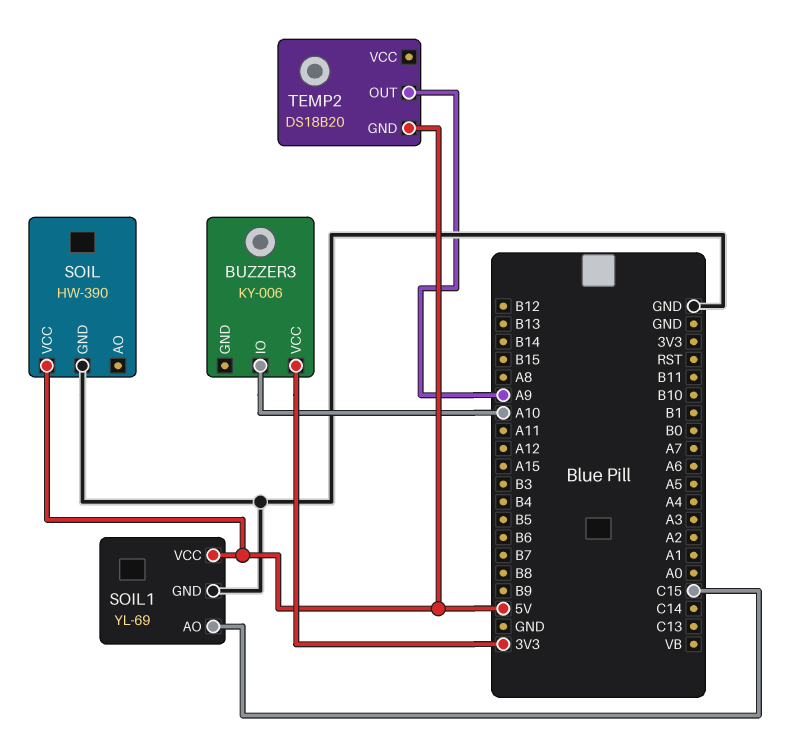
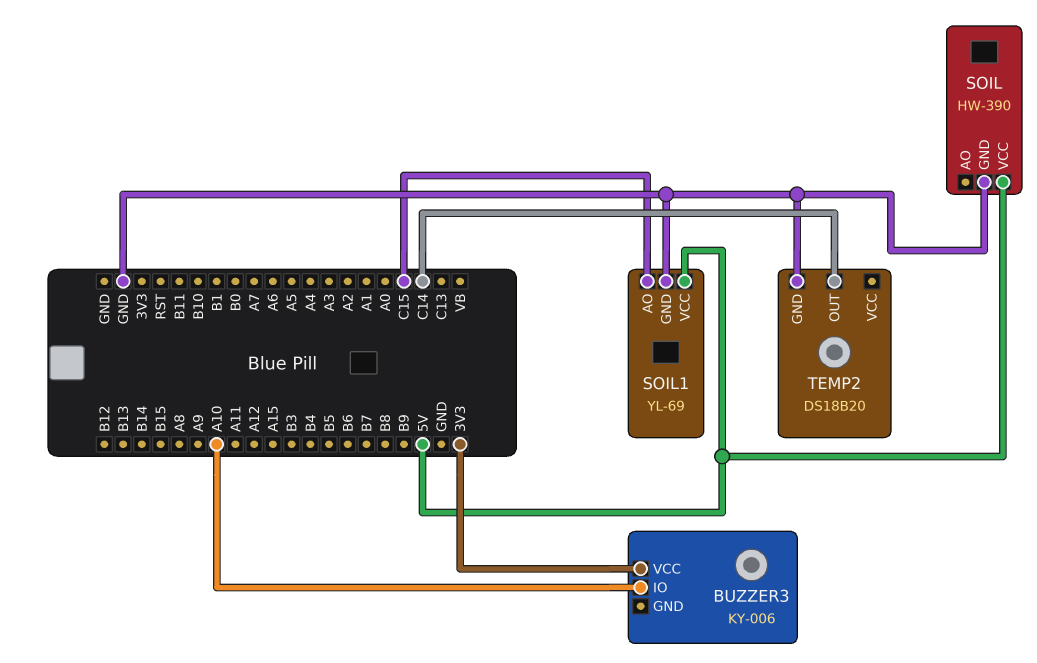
TEMP2 pin GND: 5V -> GND
TEMP2 pin OUT: A9 -> C14

